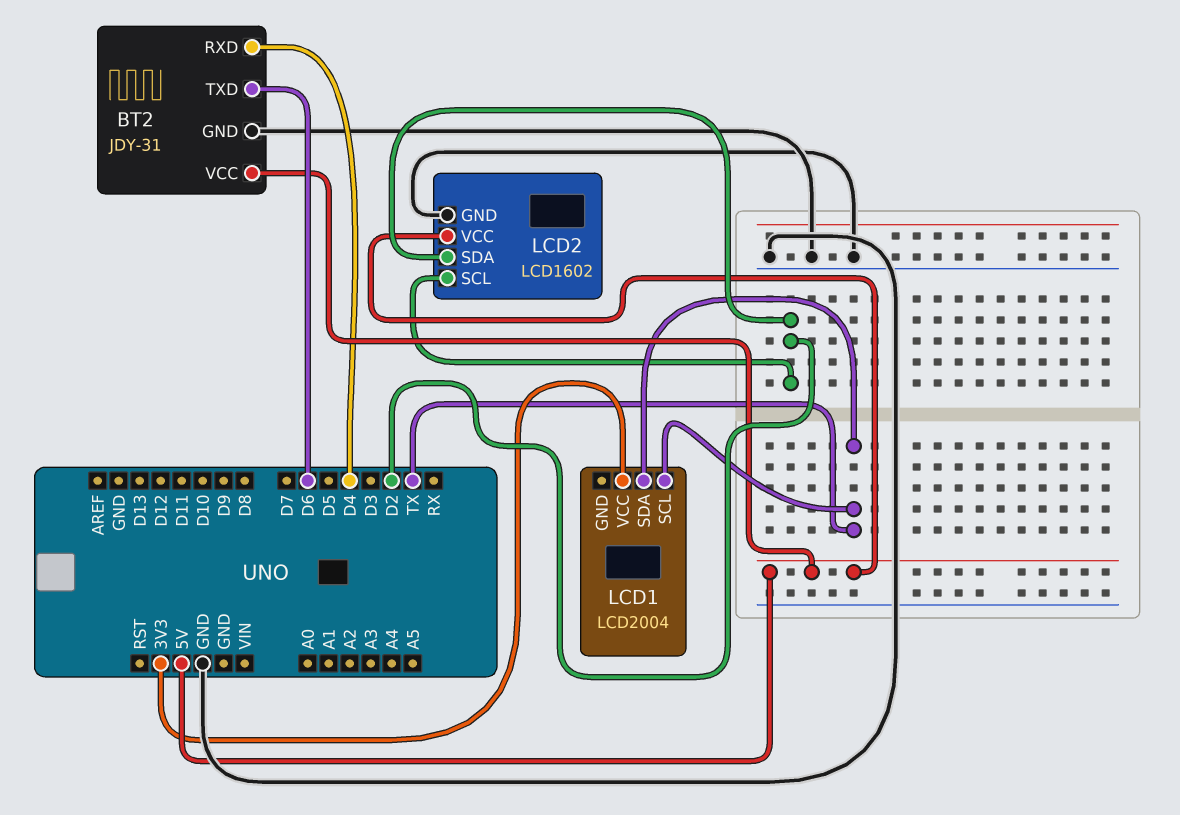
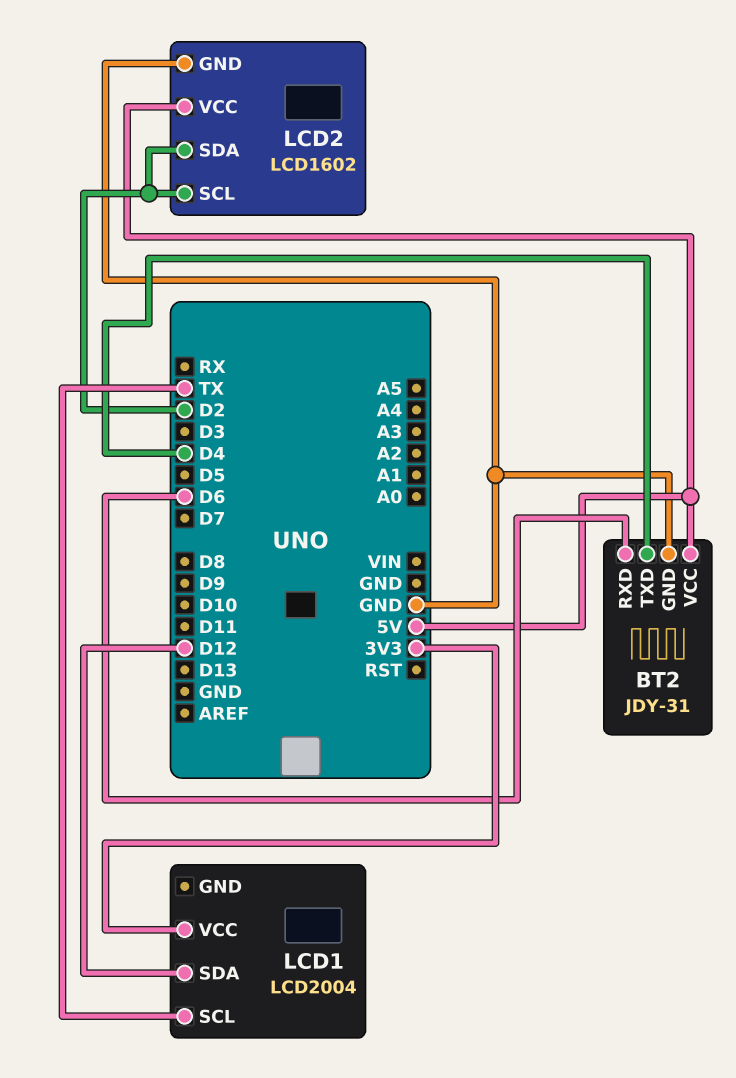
BT2 pin RXD: D4 -> D6
BT2 pin TXD: D6 -> D4
LCD1 pin SDA: TX -> D12

